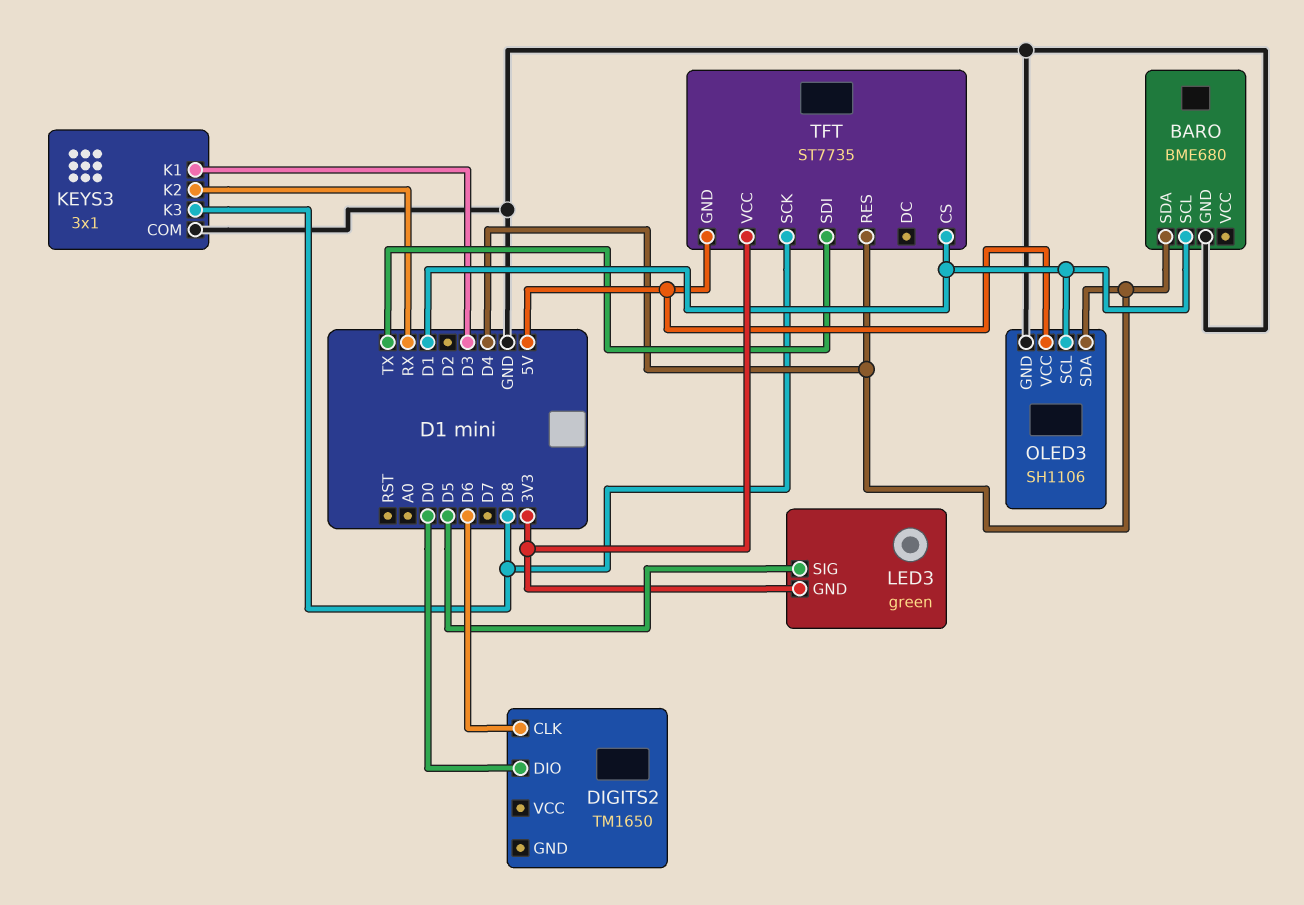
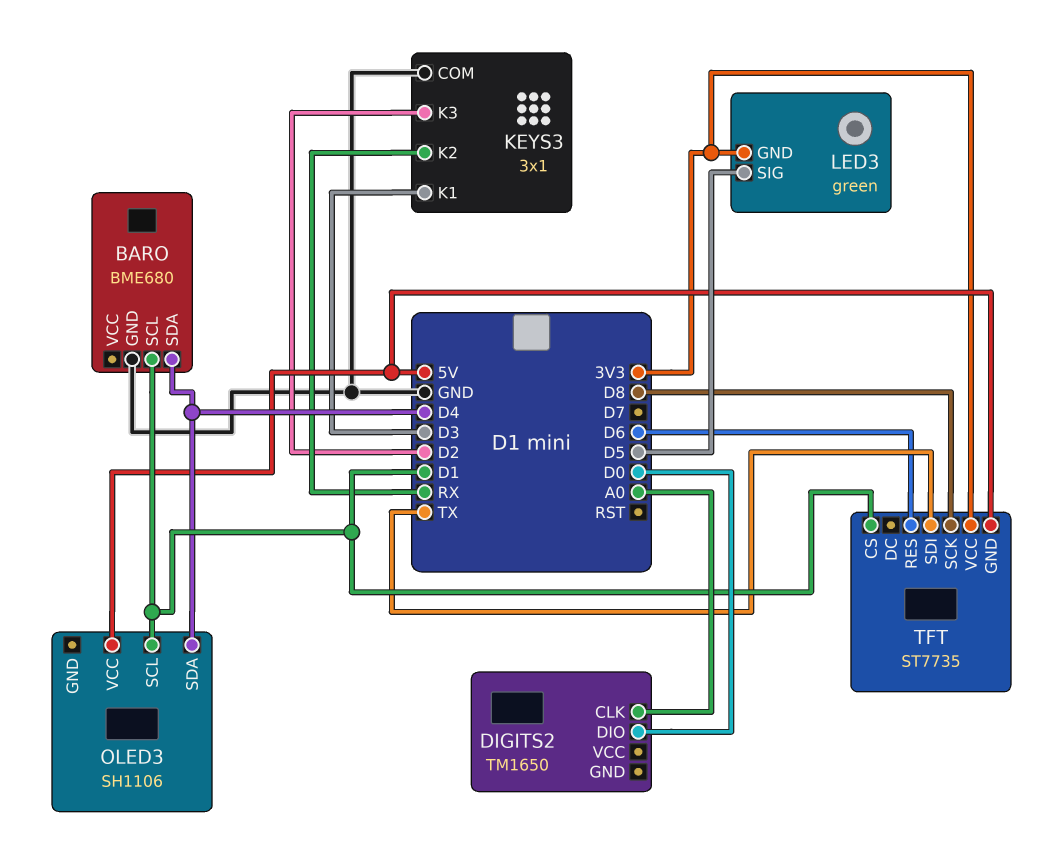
DIGITS2 pin CLK: D6 -> A0
KEYS3 pin K3: D8 -> D2
OLED3 pin GND: GND -> none
TFT pin RES: D4 -> D6

